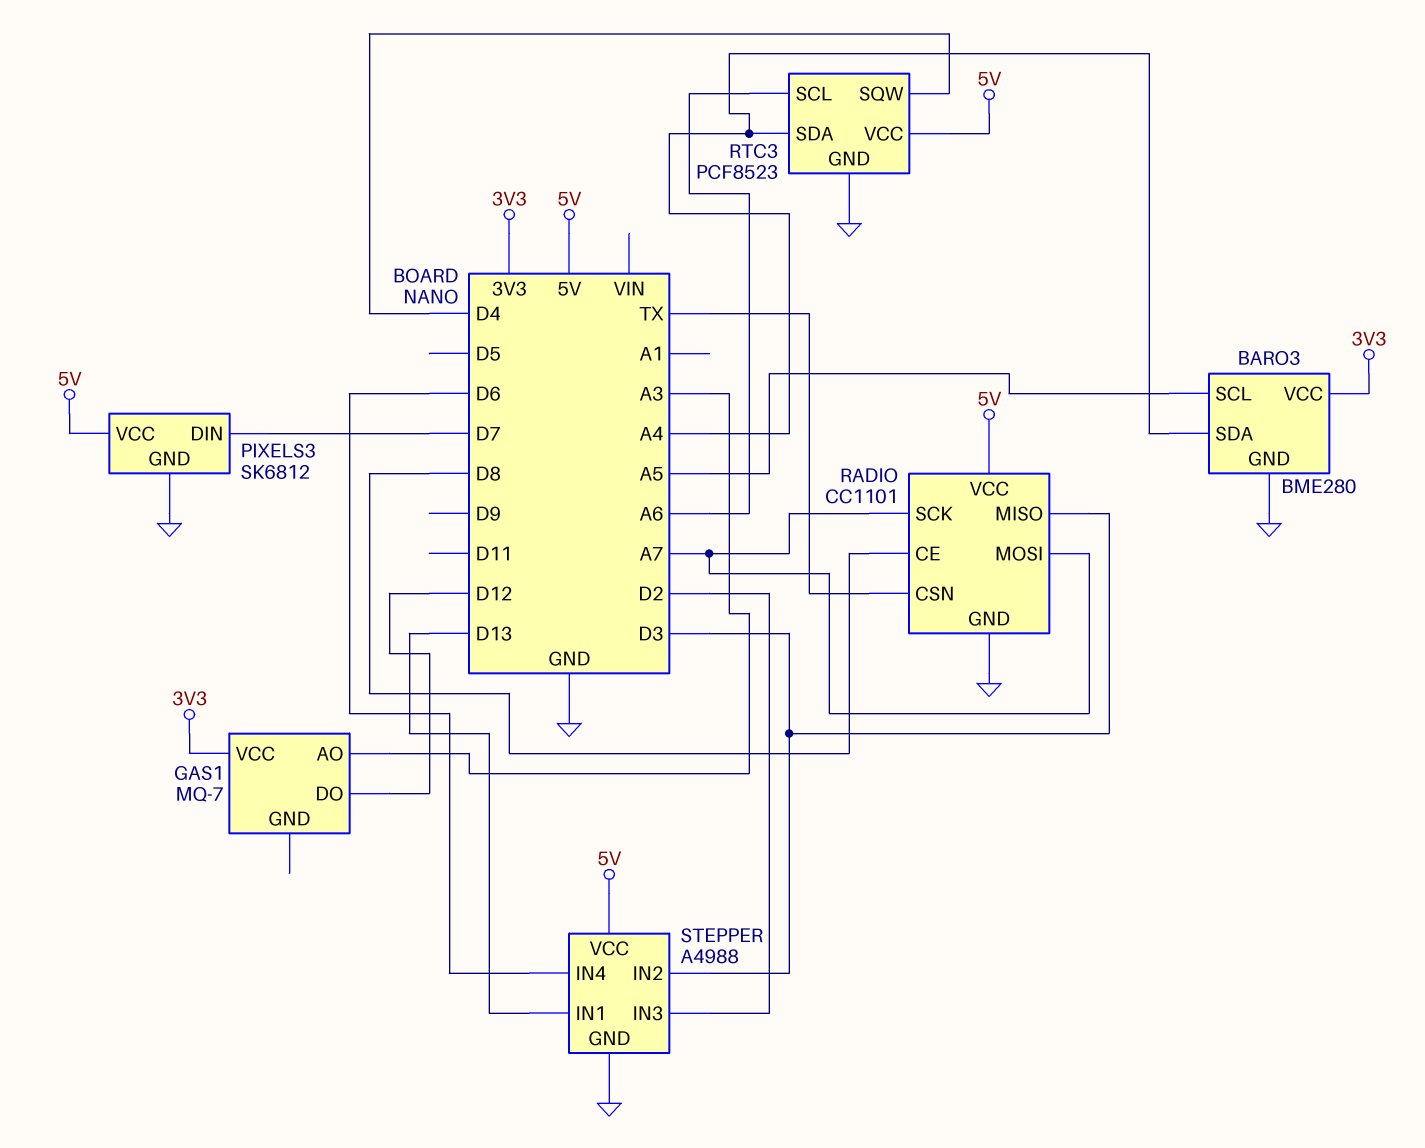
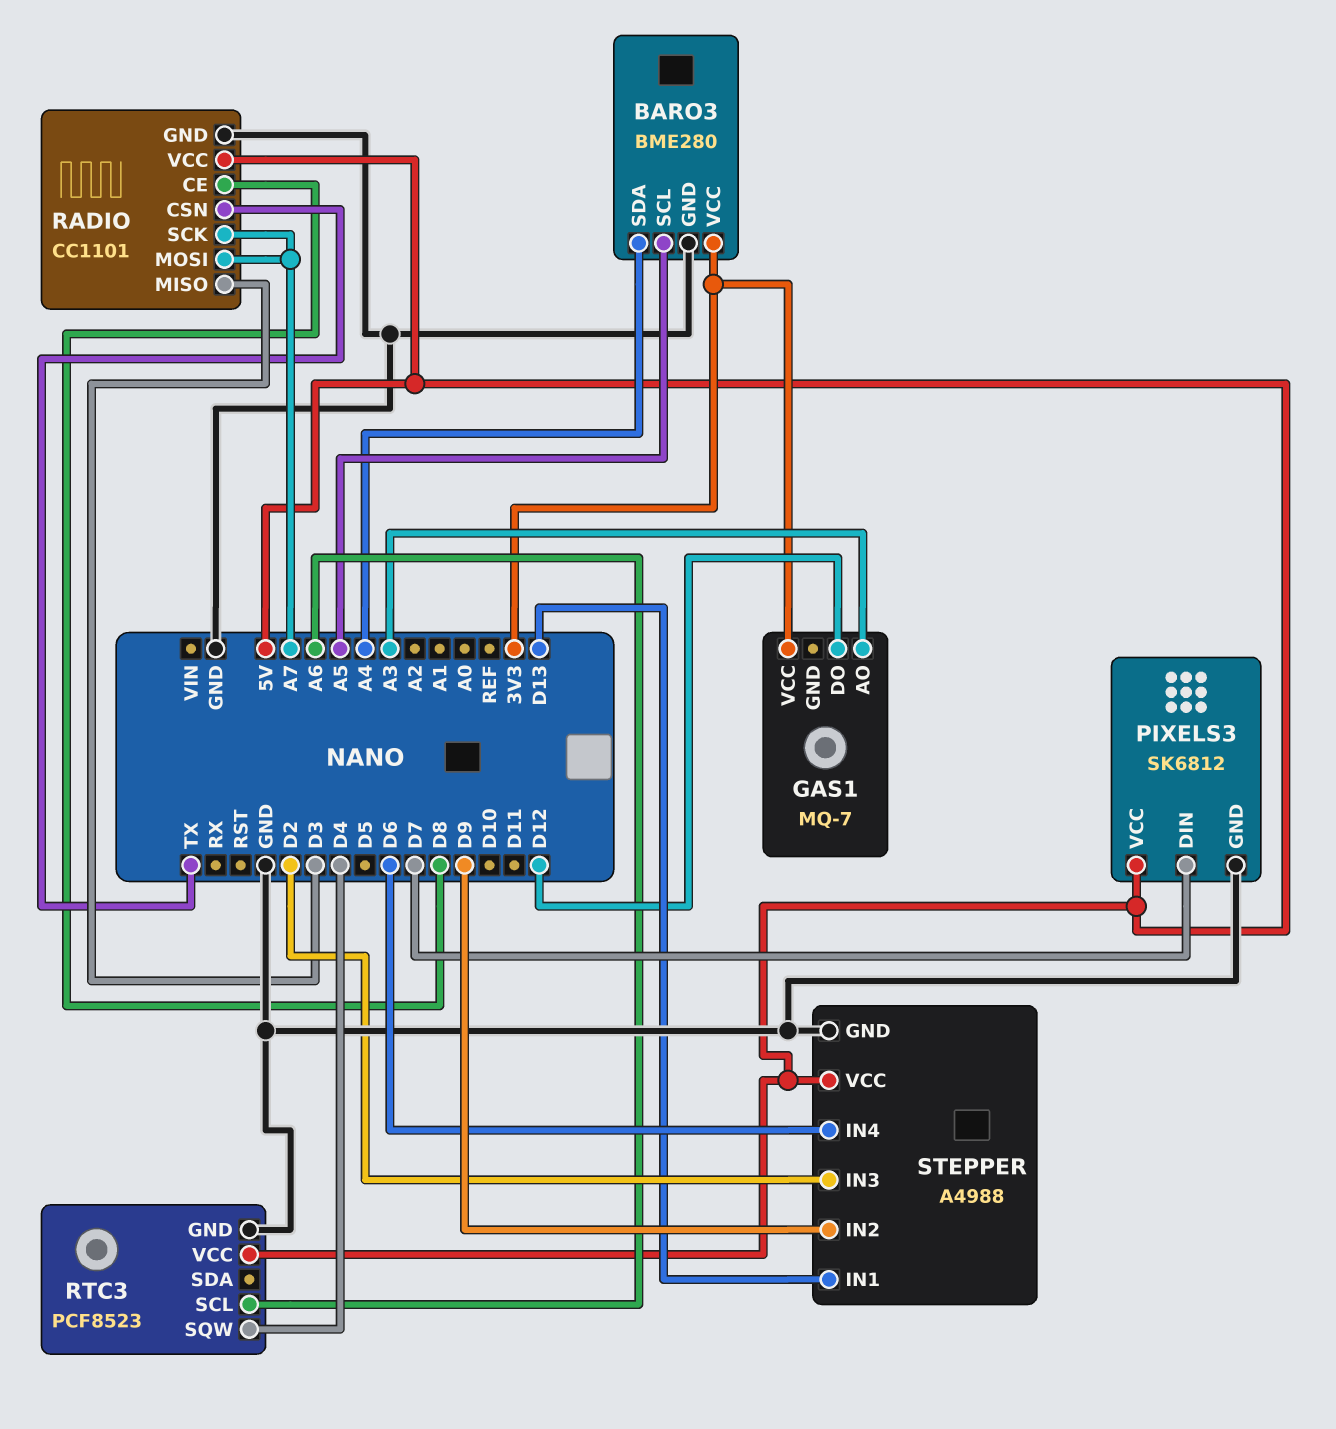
RTC3 pin SDA: A4 -> none
STEPPER pin IN2: D3 -> D9

